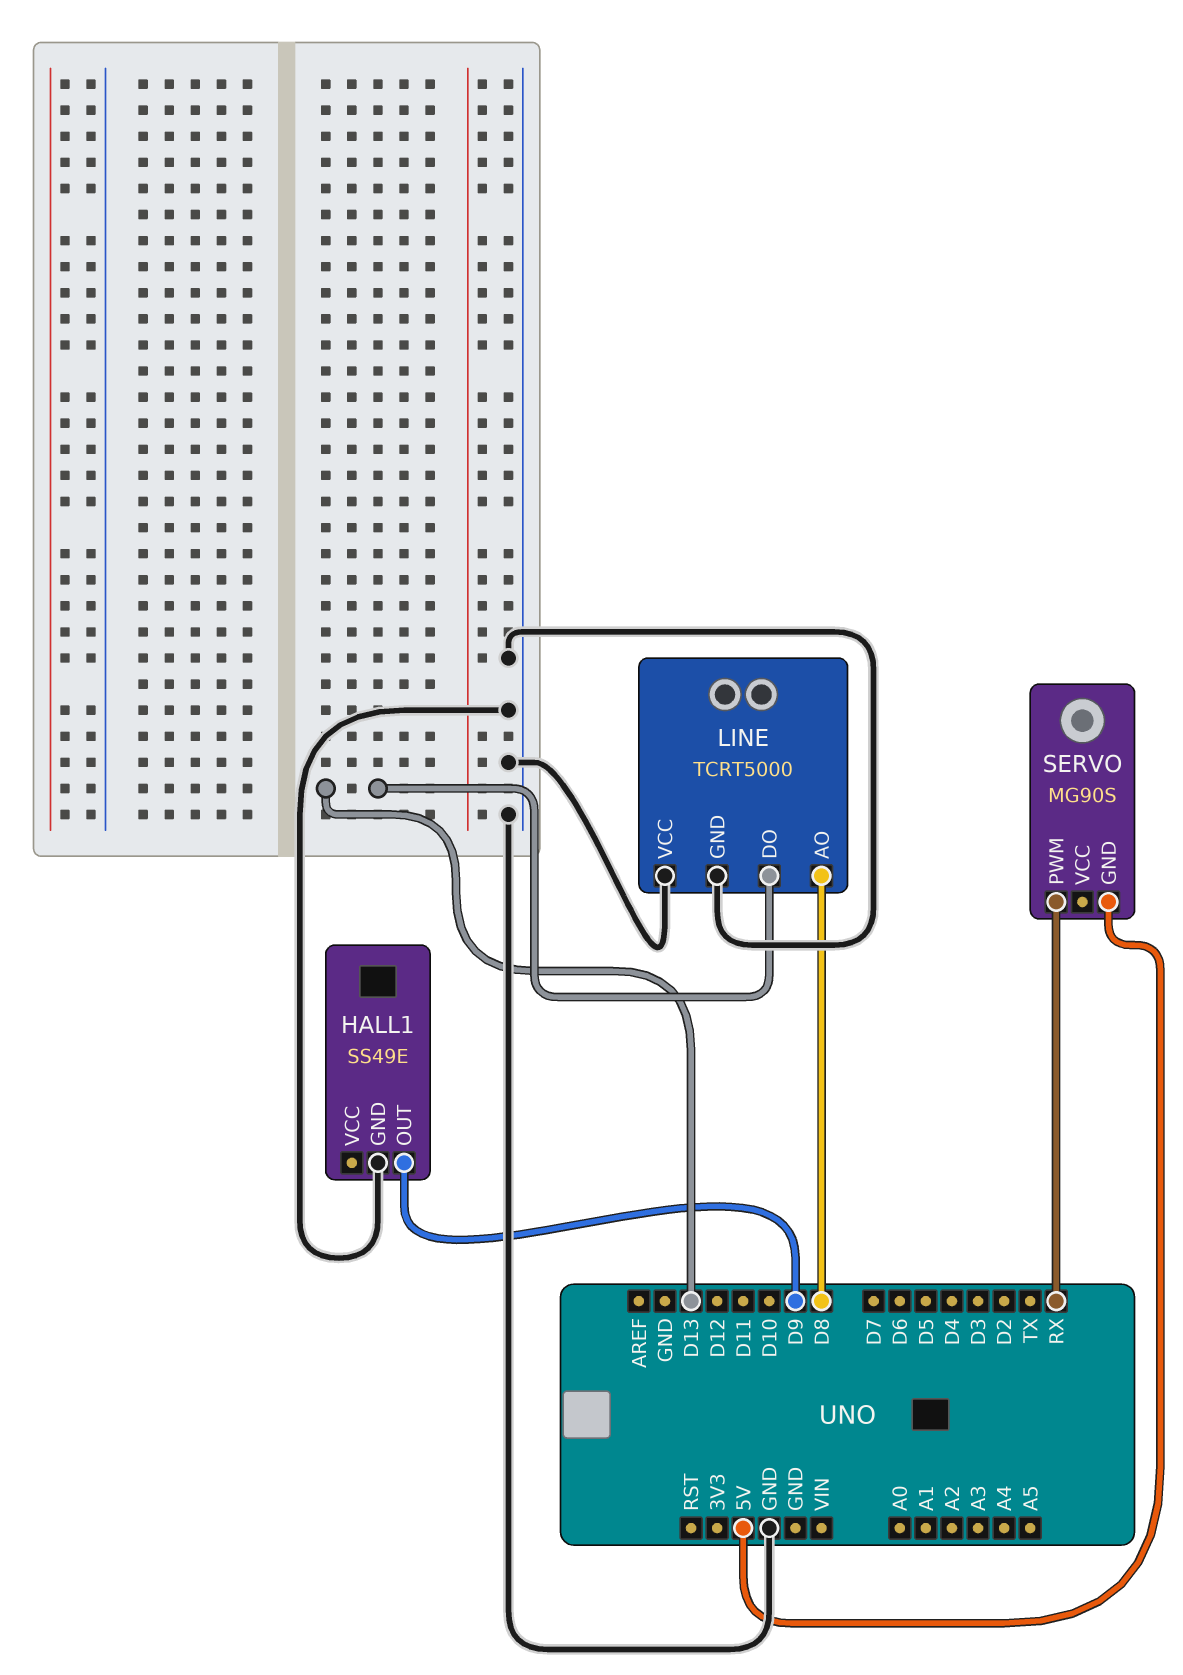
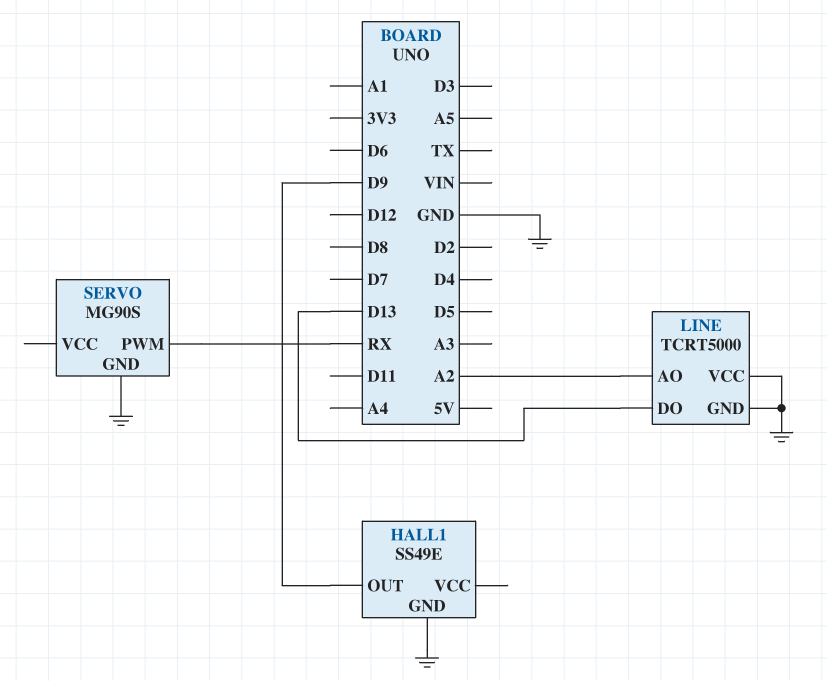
LINE pin AO: D8 -> A2
SERVO pin GND: 5V -> GND

